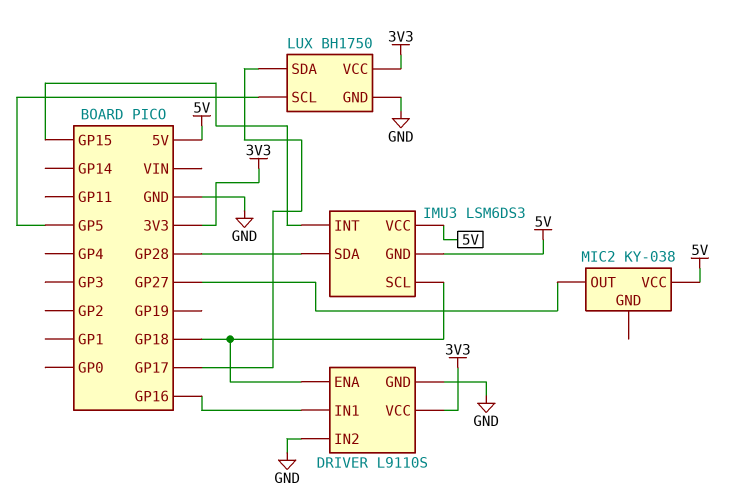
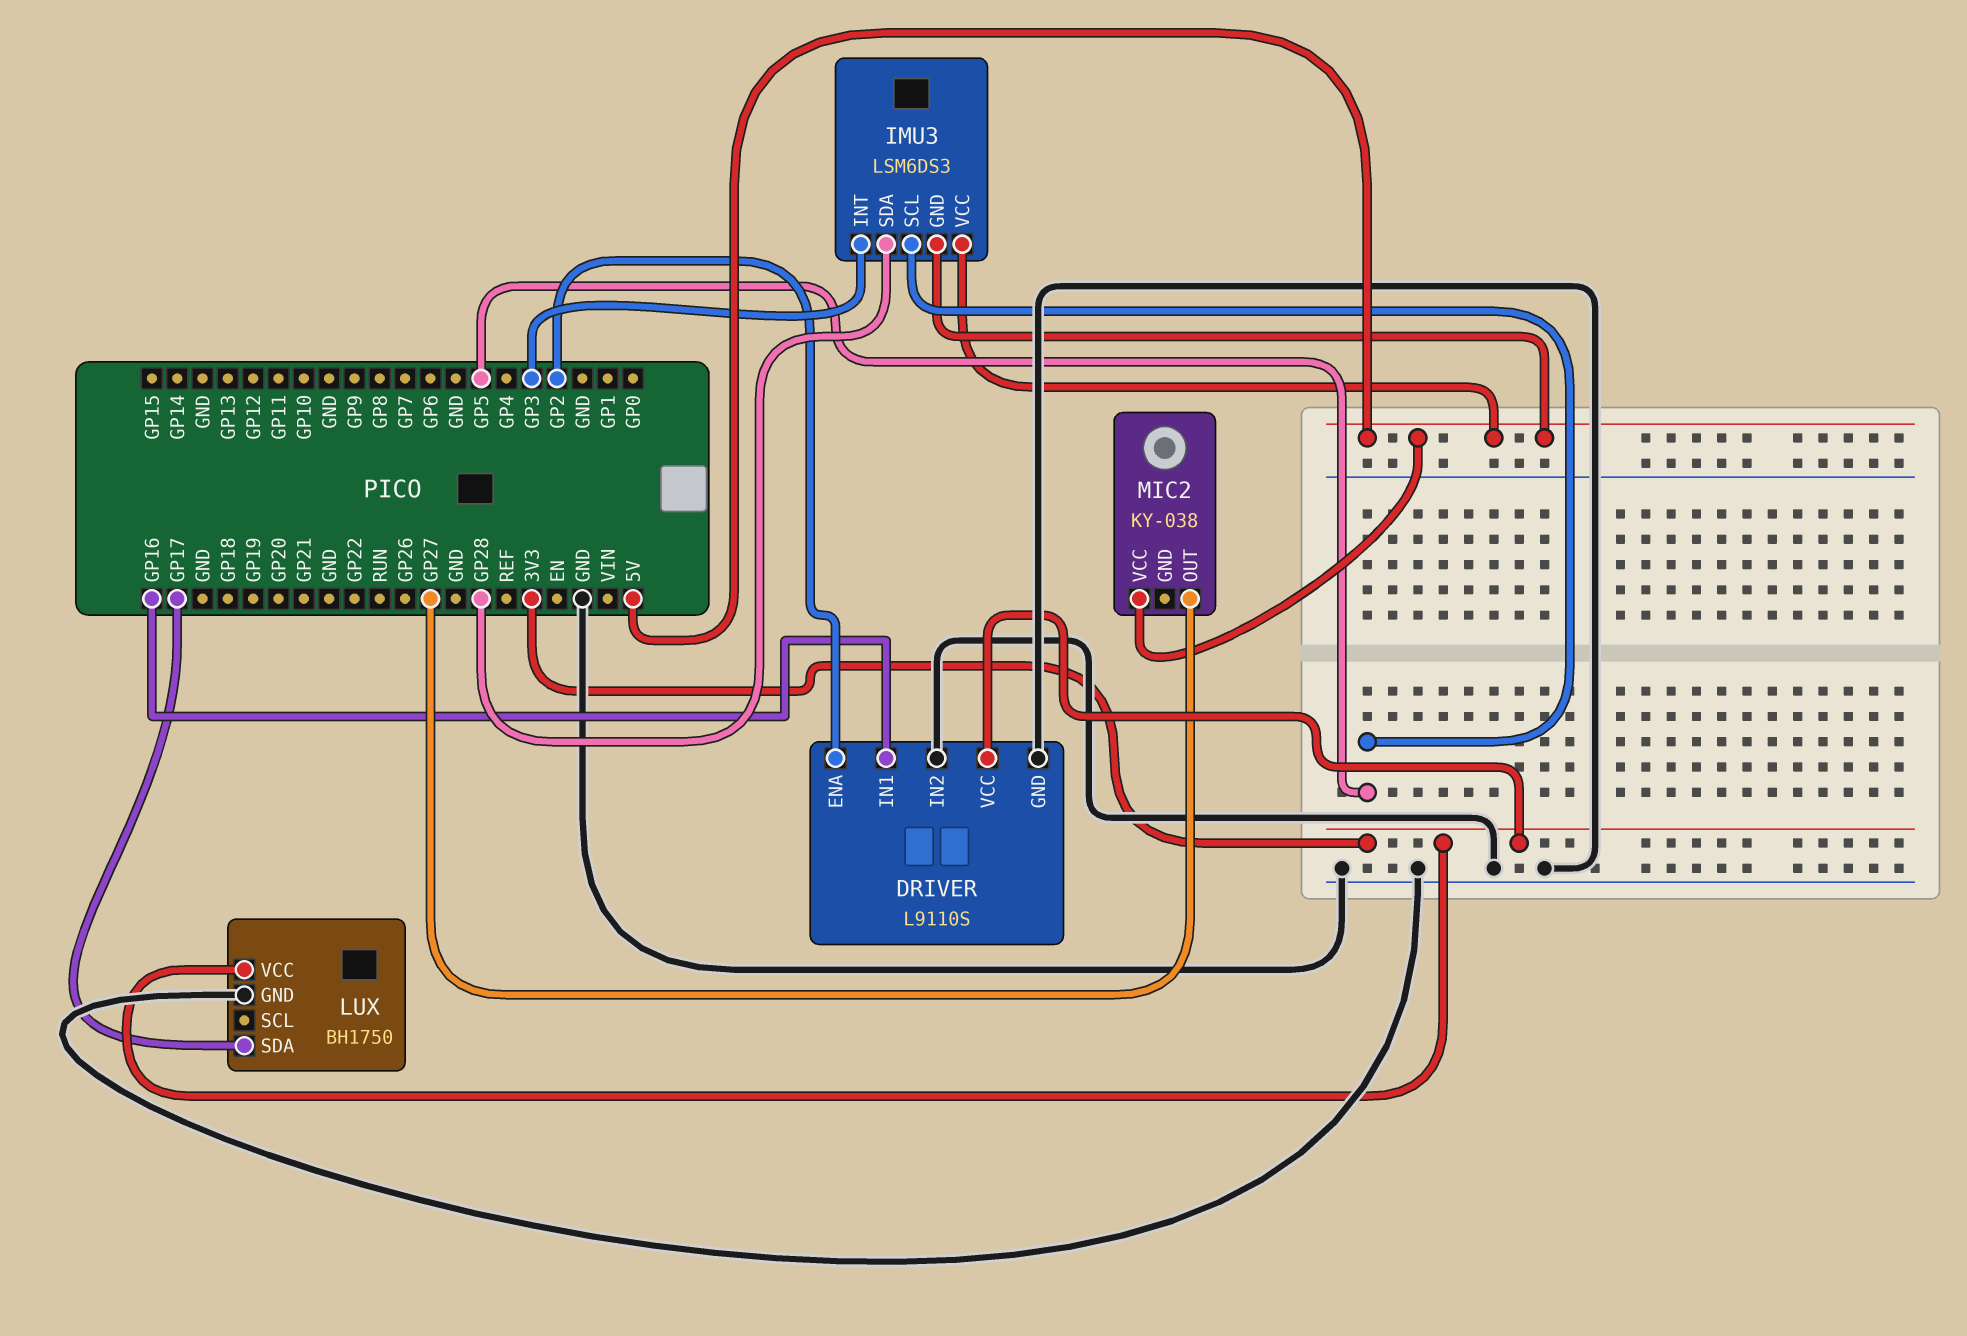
DRIVER pin ENA: GP18 -> GP2
IMU3 pin INT: GP15 -> GP3
IMU3 pin SCL: GP18 -> GP5
LUX pin SCL: GP5 -> none

